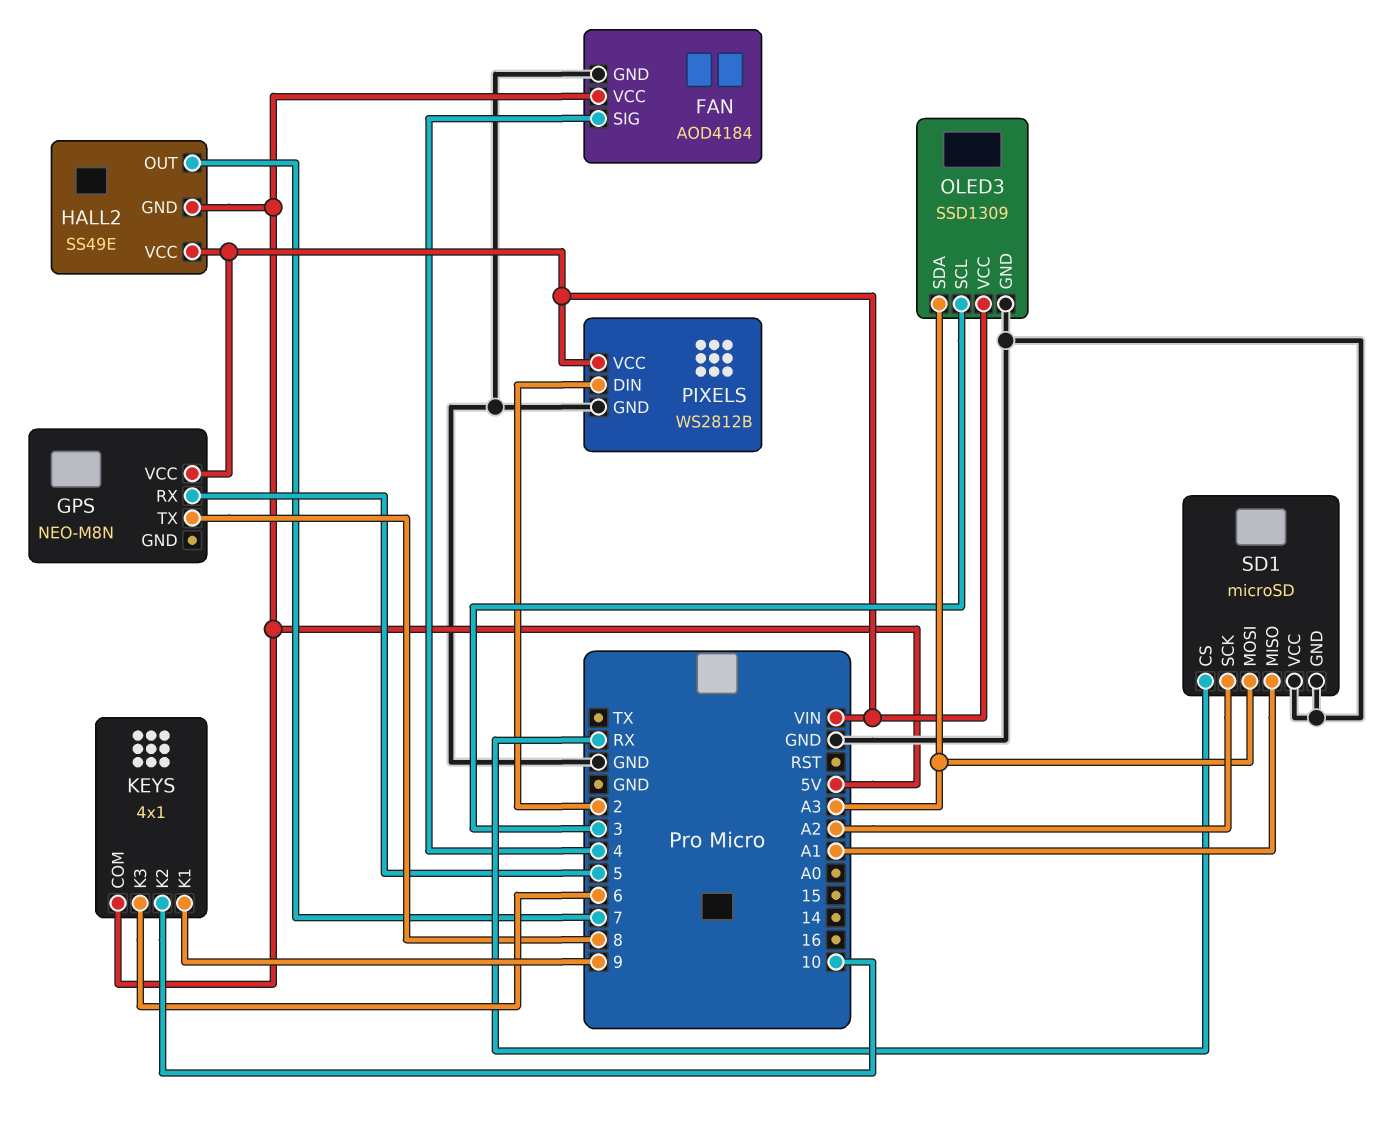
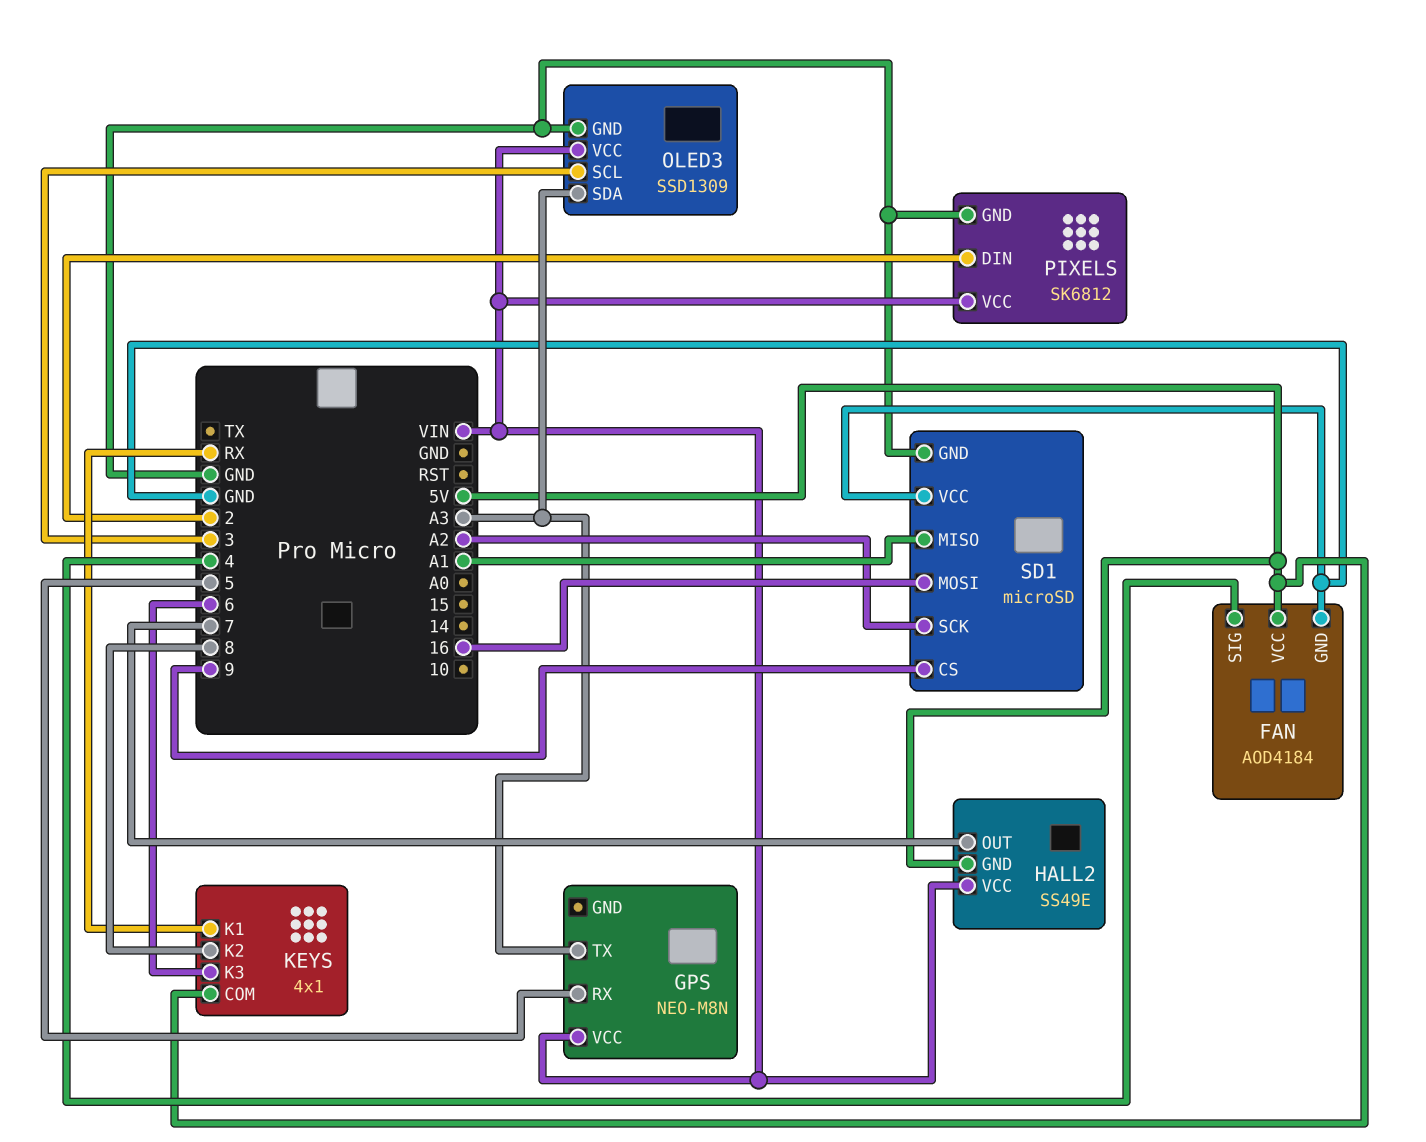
GPS pin TX: 8 -> A3
KEYS pin K1: 9 -> RX
KEYS pin K2: 10 -> 8
PIXELS: WS2812B -> SK6812
SD1 pin CS: RX -> 9
SD1 pin MOSI: A3 -> 16

